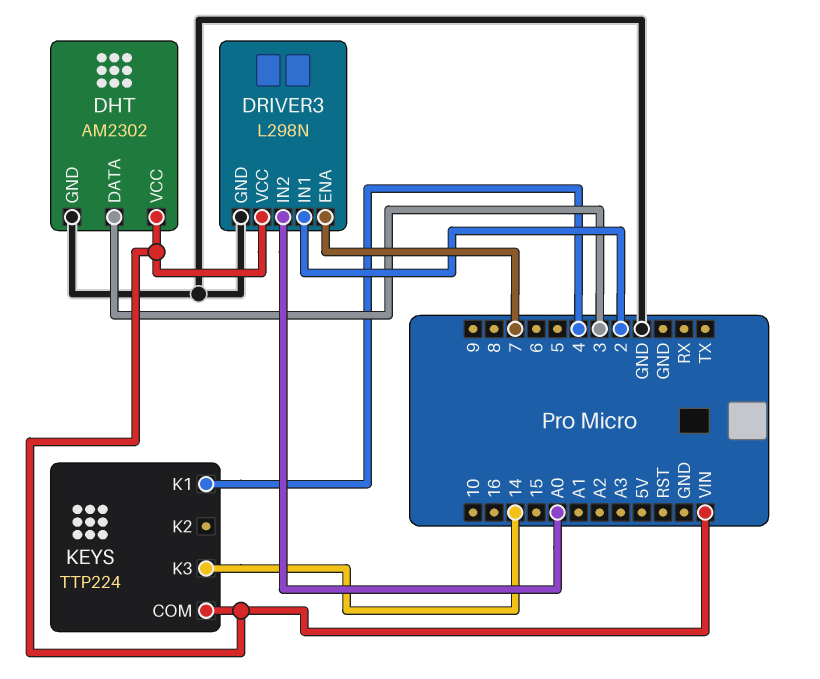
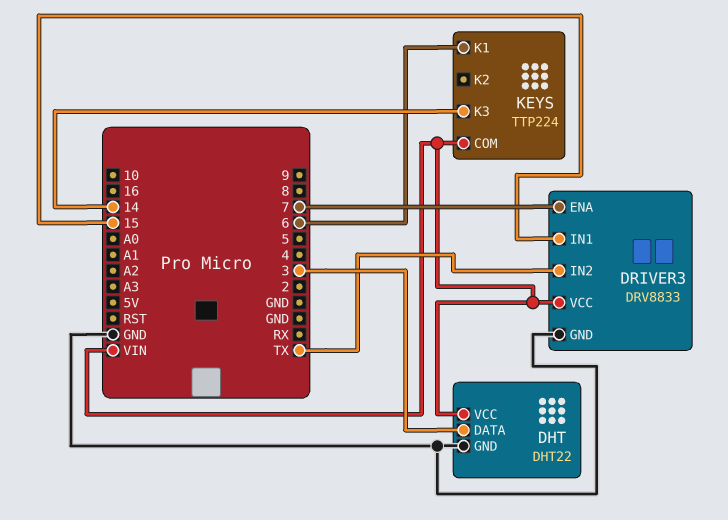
DHT: AM2302 -> DHT22
DRIVER3: L298N -> DRV8833
DRIVER3 pin IN1: 2 -> 15
DRIVER3 pin IN2: A0 -> TX
KEYS pin K1: 4 -> 6

